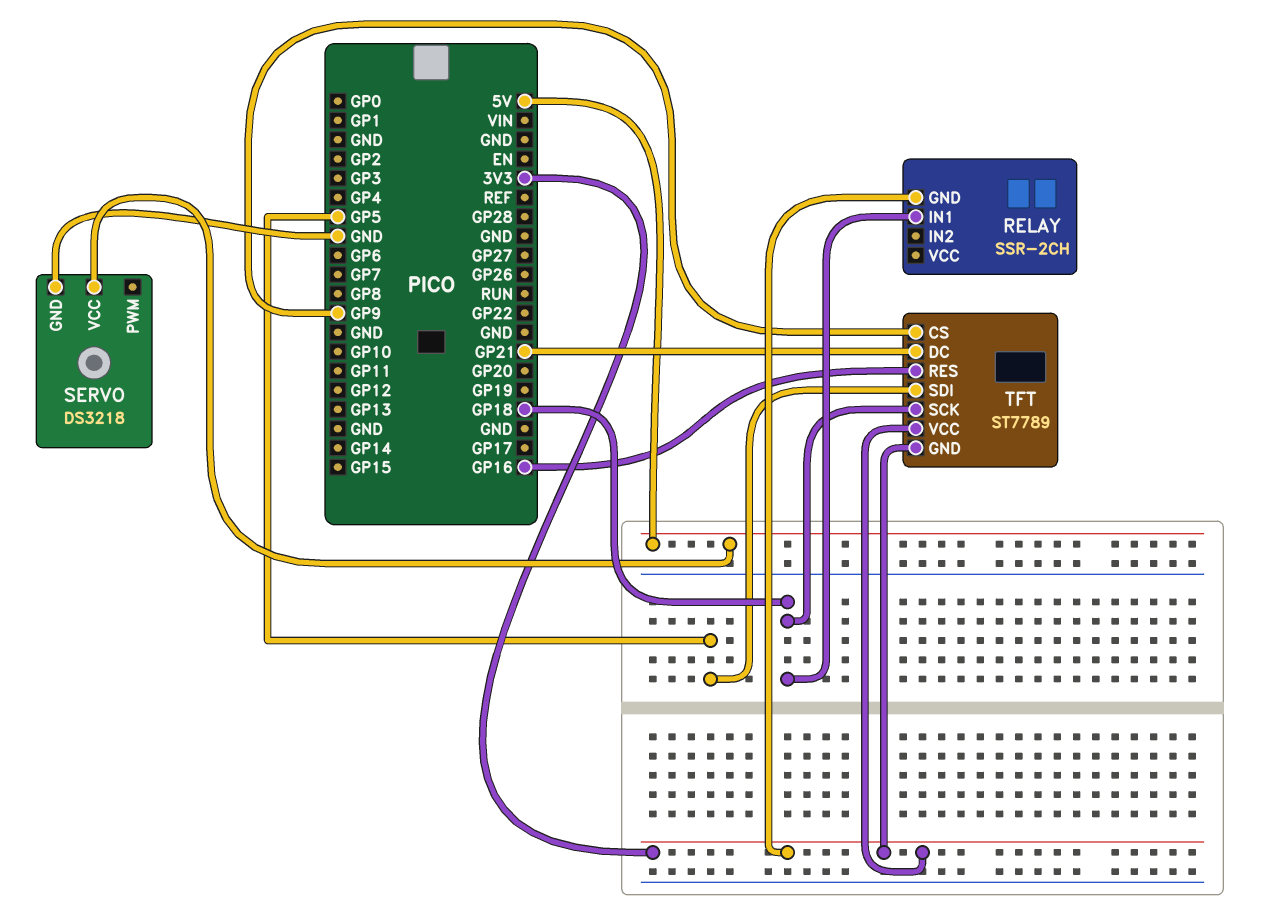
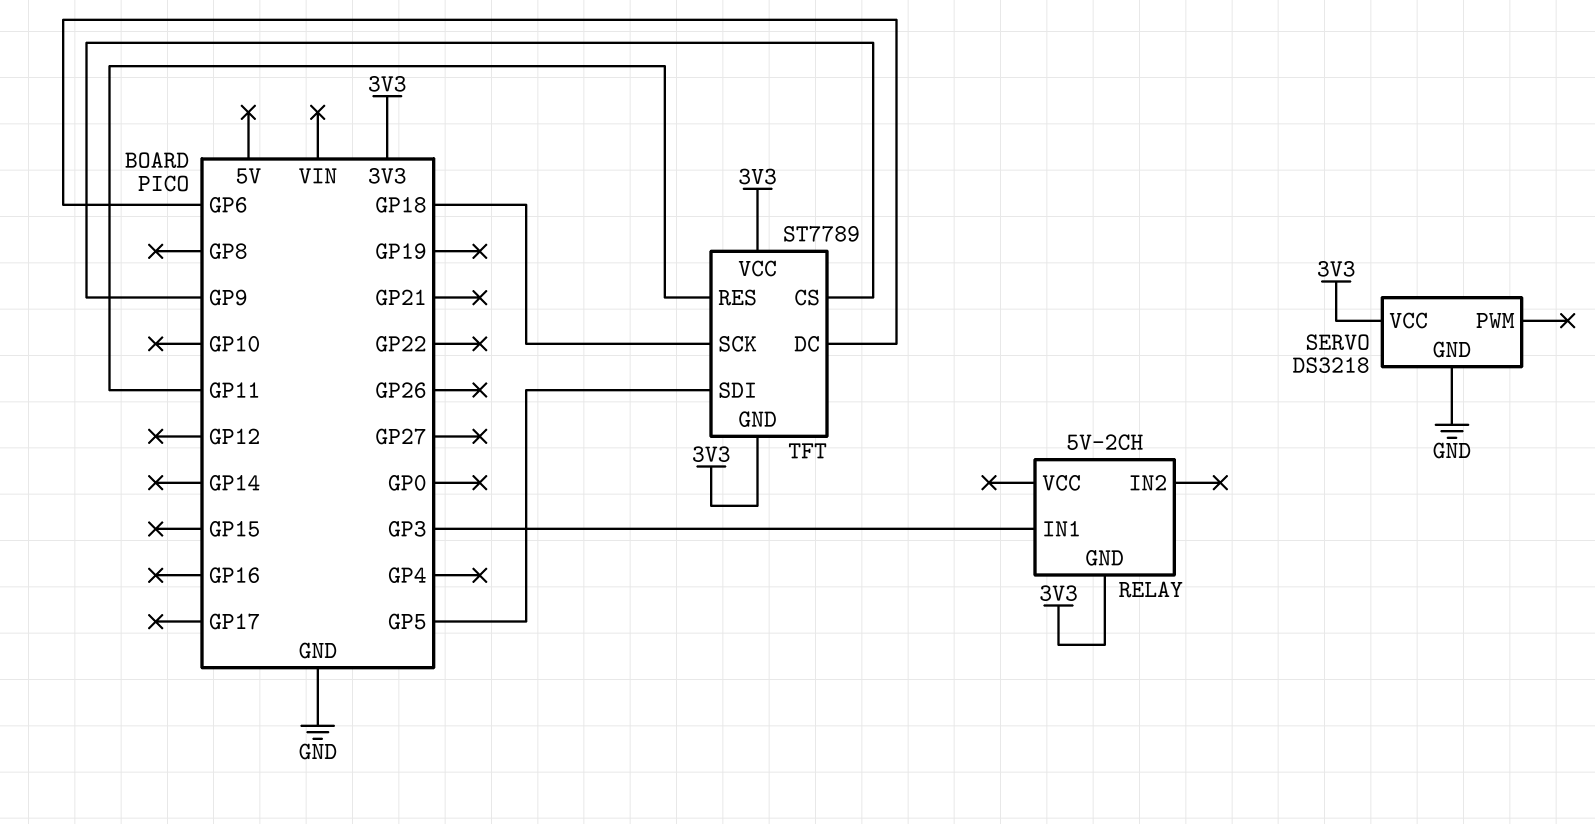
RELAY: SSR-2CH -> 5V-2CH
RELAY pin IN1: GP18 -> GP3
SERVO pin VCC: 5V -> 3V3
TFT pin DC: GP21 -> GP6
TFT pin RES: GP16 -> GP11

